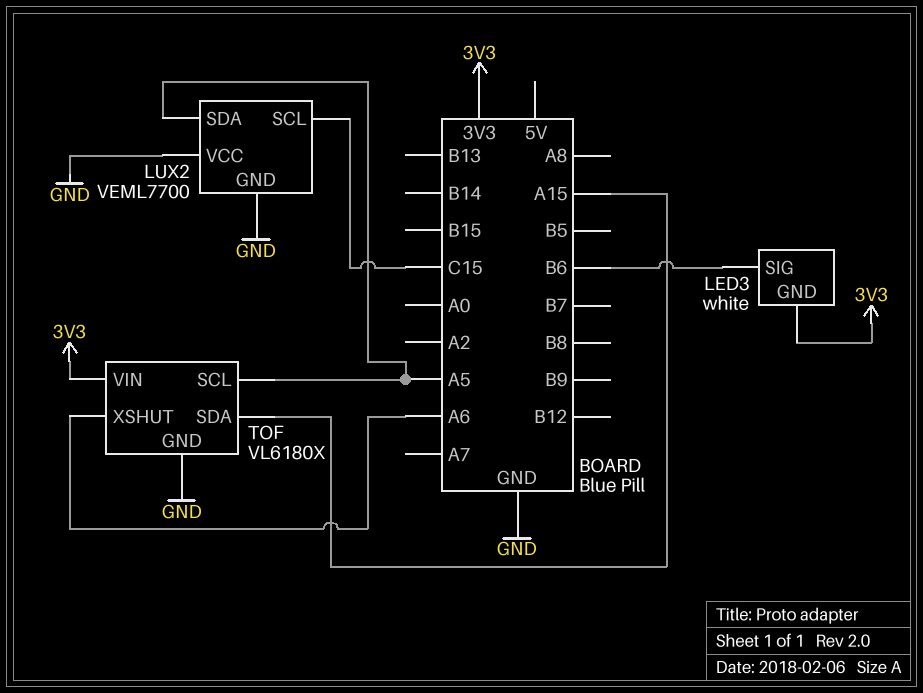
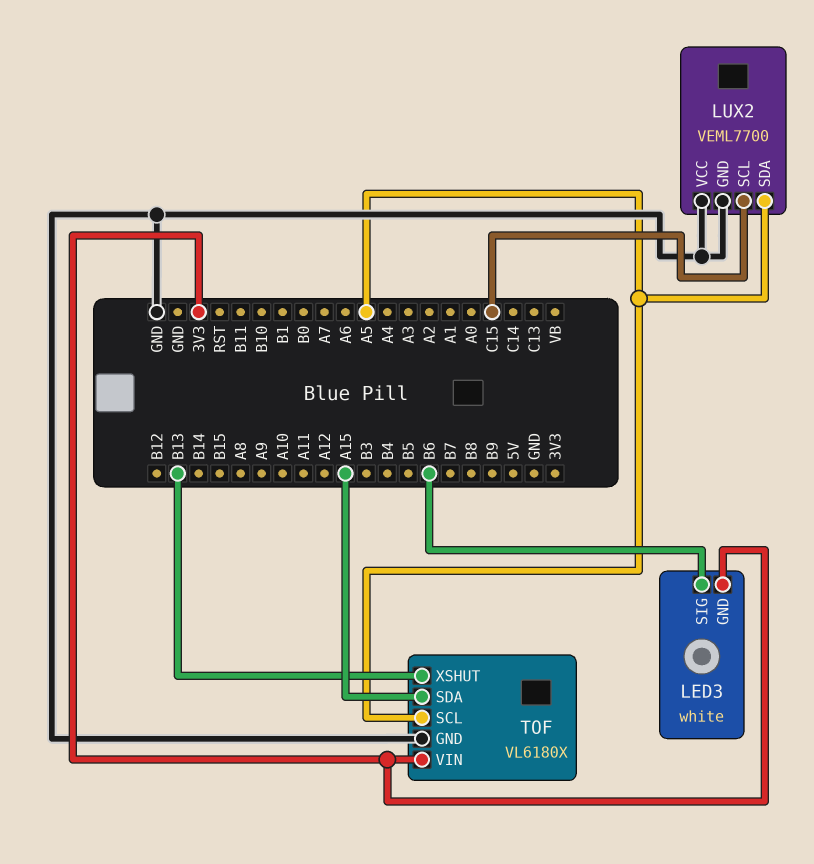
TOF pin XSHUT: A6 -> B13

